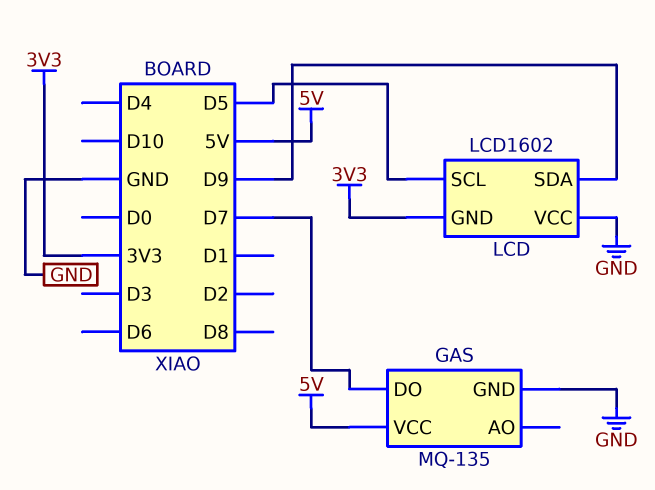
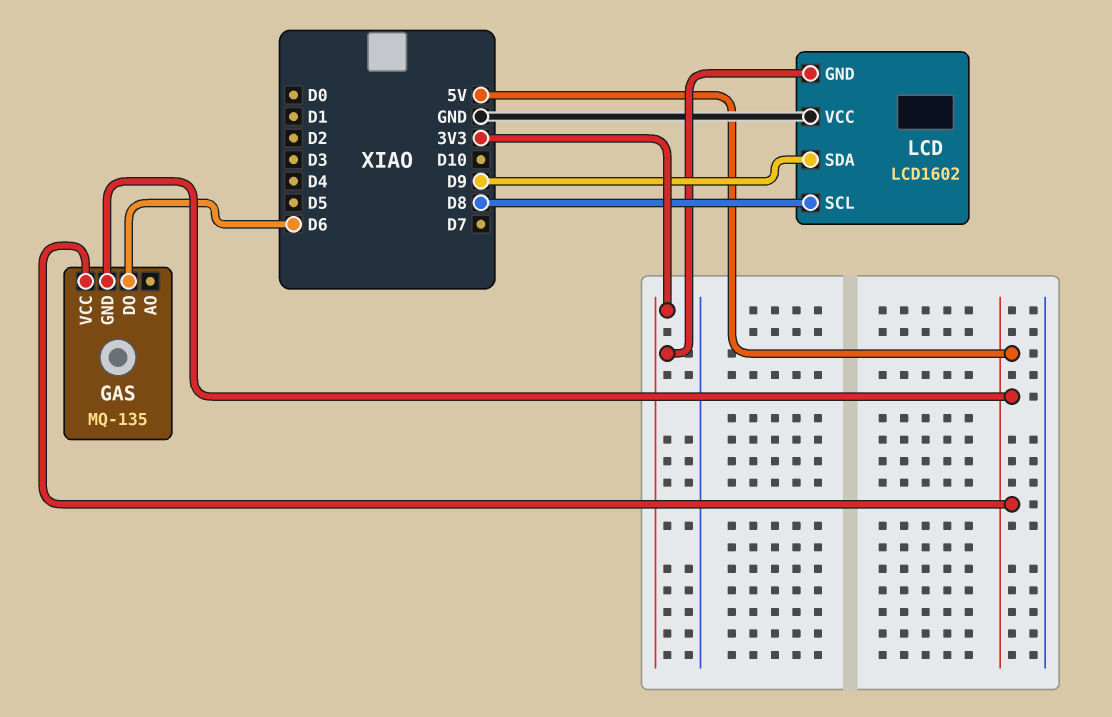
GAS pin DO: D7 -> D6
GAS pin GND: GND -> 5V
LCD pin SCL: D5 -> D8

